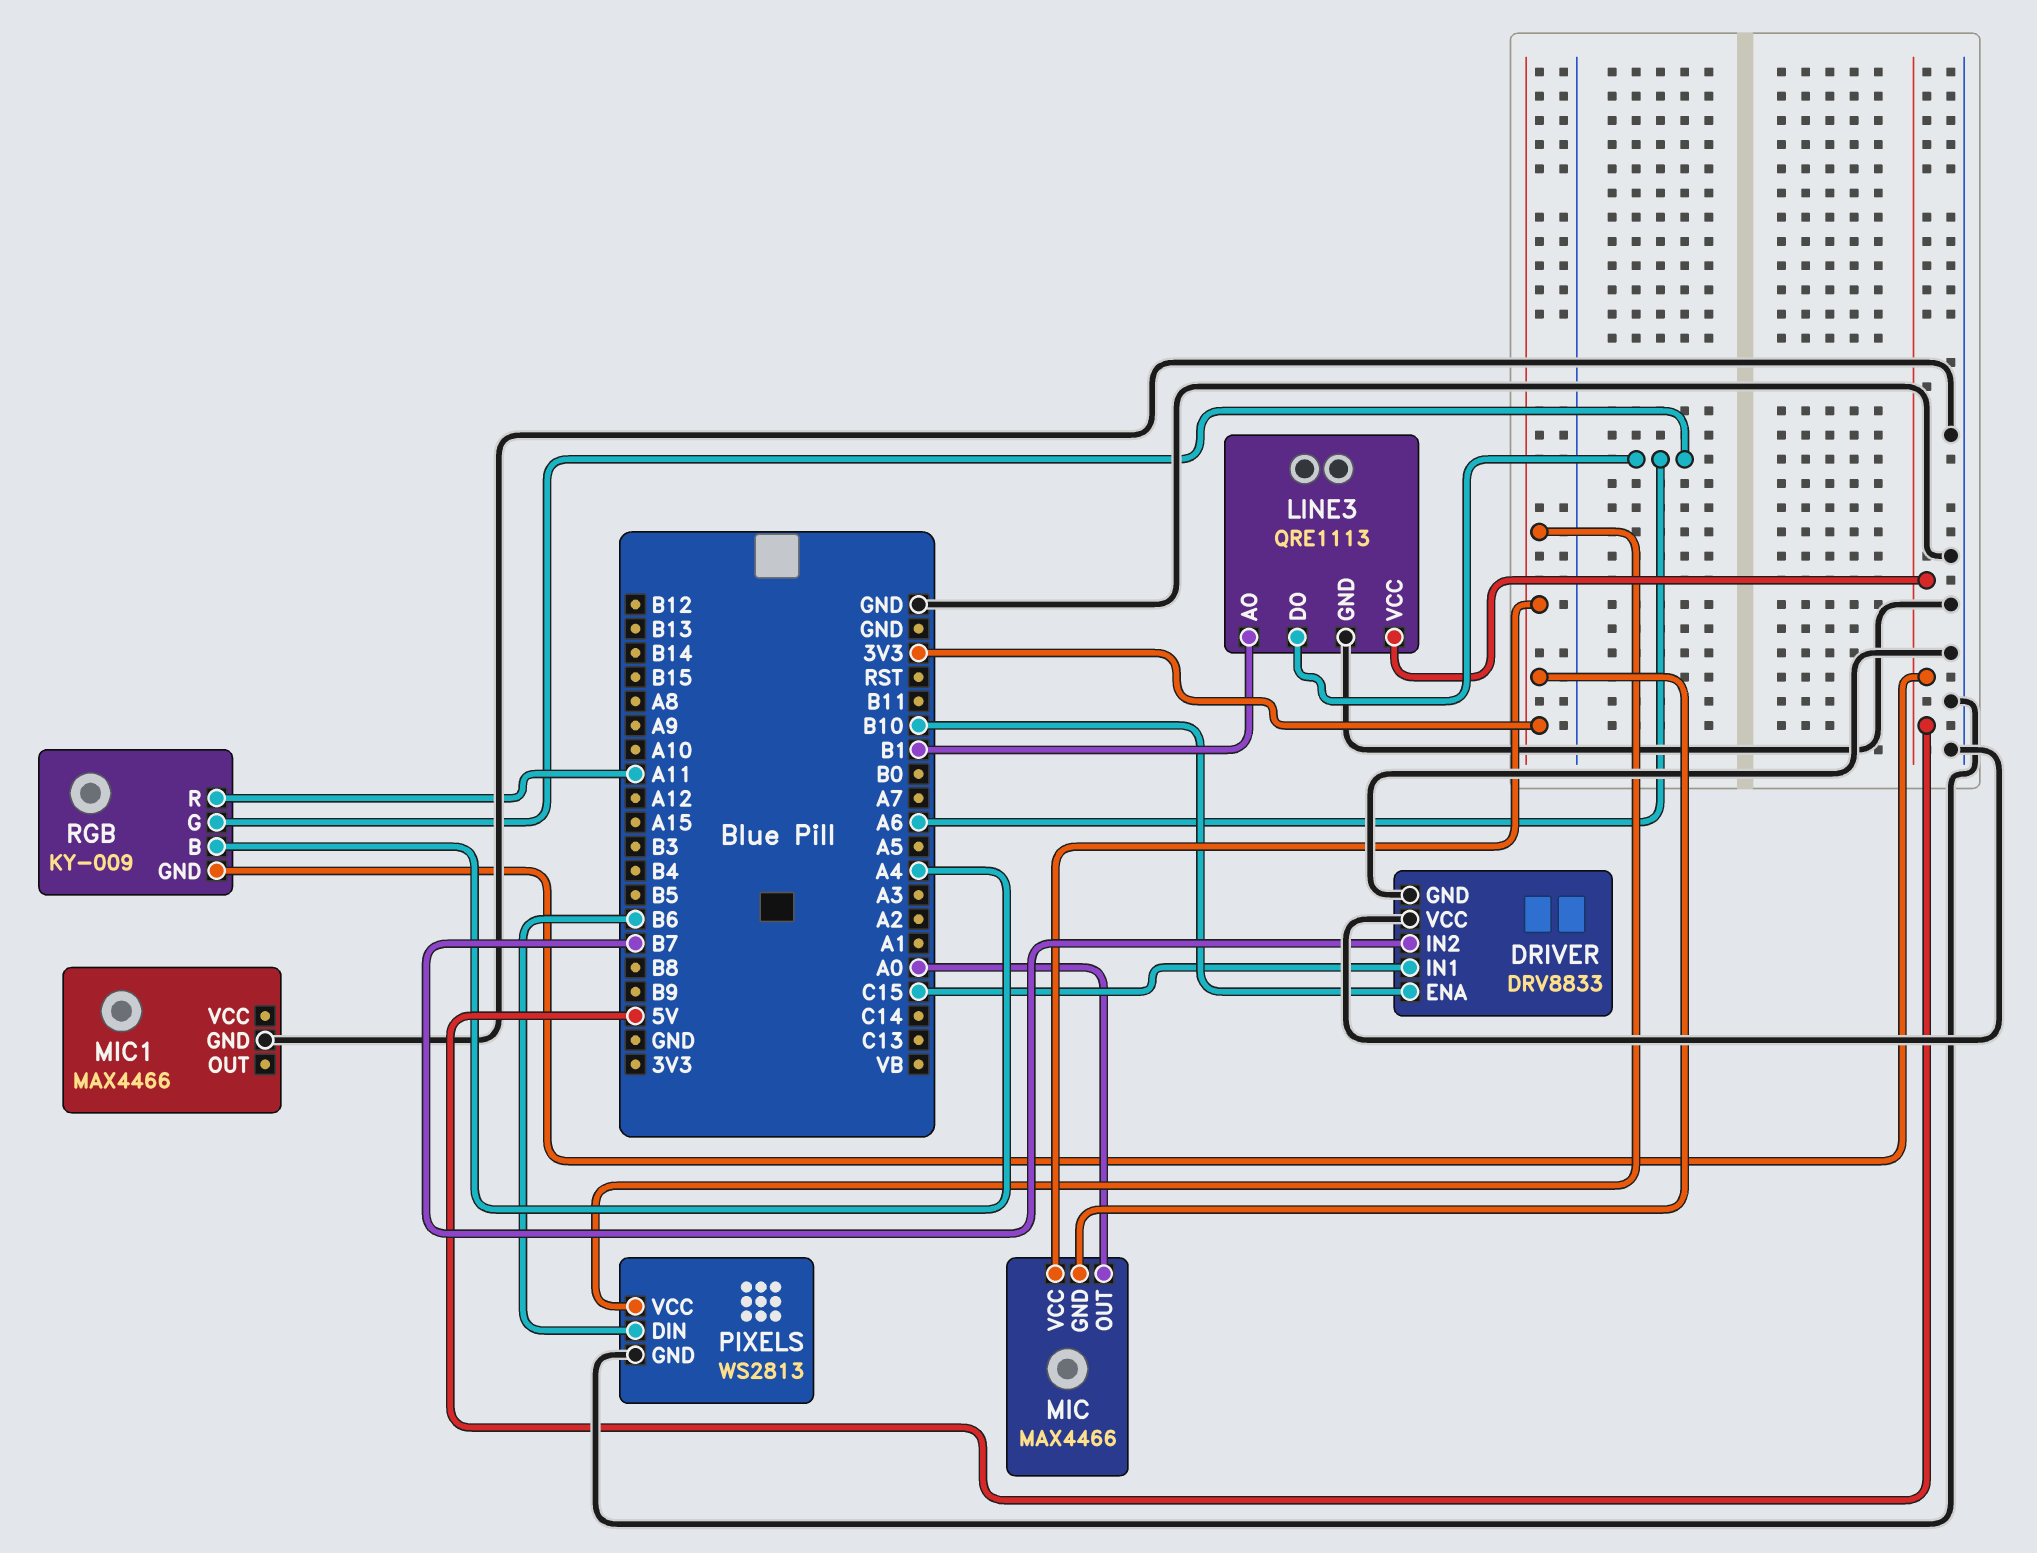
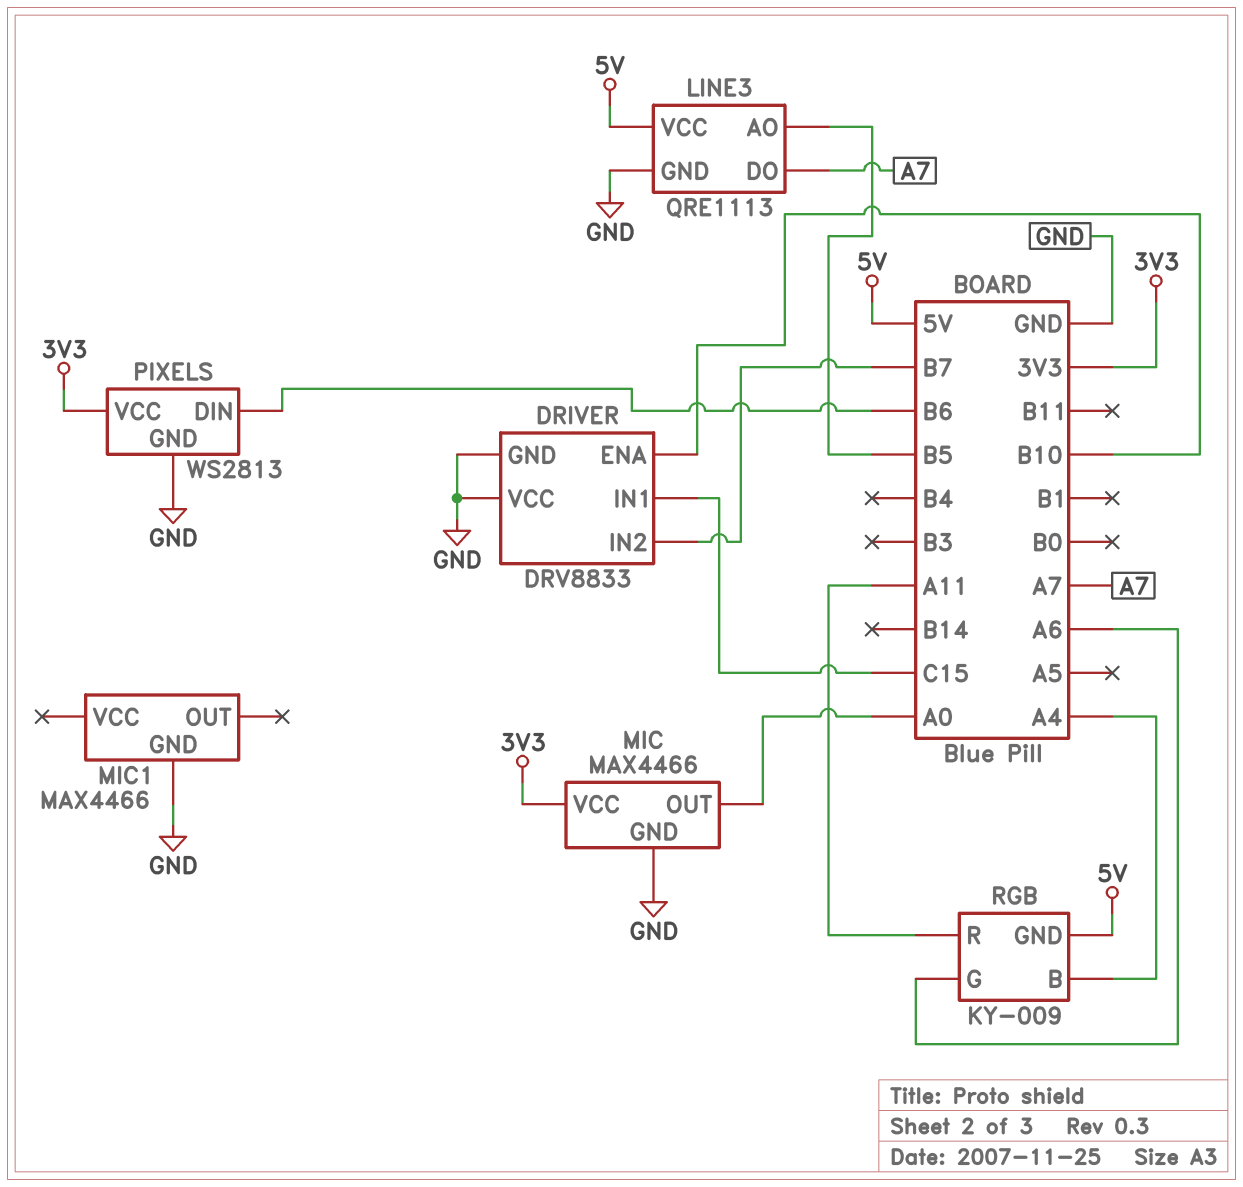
LINE3 pin AO: B1 -> B5
LINE3 pin DO: A6 -> A7
MIC pin GND: 3V3 -> GND

